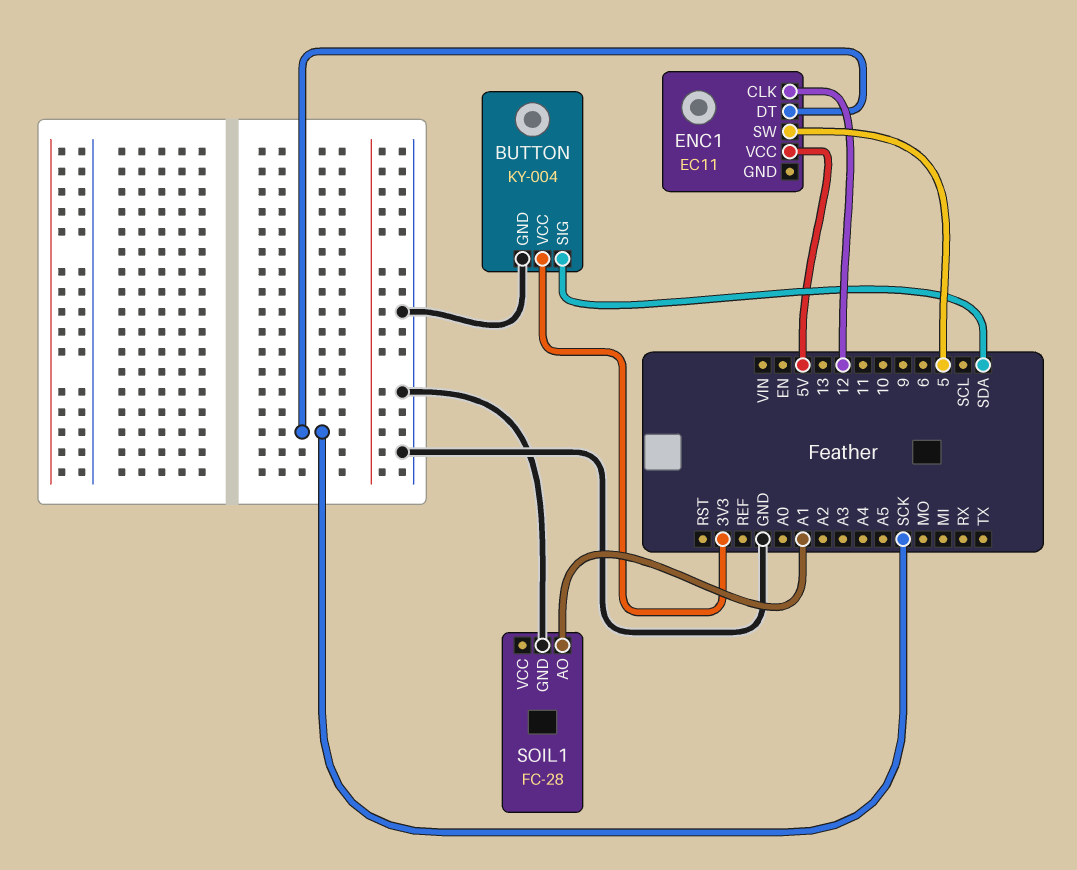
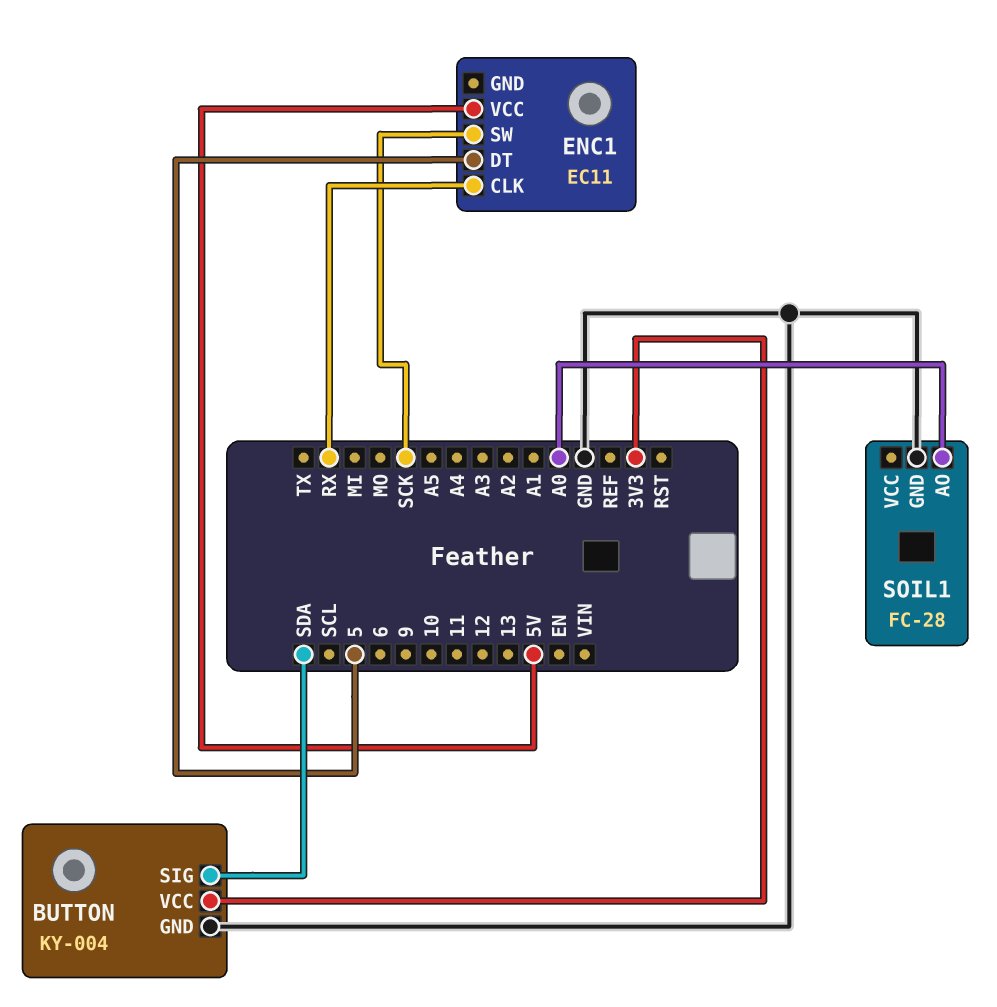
ENC1 pin CLK: 12 -> RX
ENC1 pin DT: SCK -> 5
ENC1 pin SW: 5 -> SCK
SOIL1 pin AO: A1 -> A0

